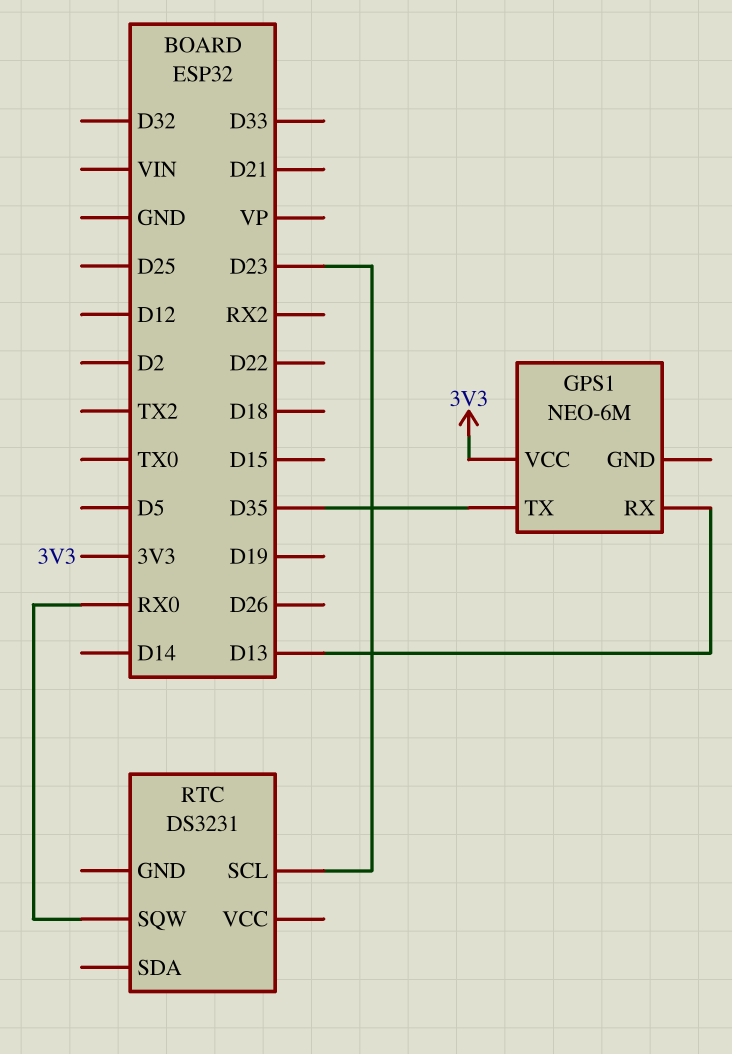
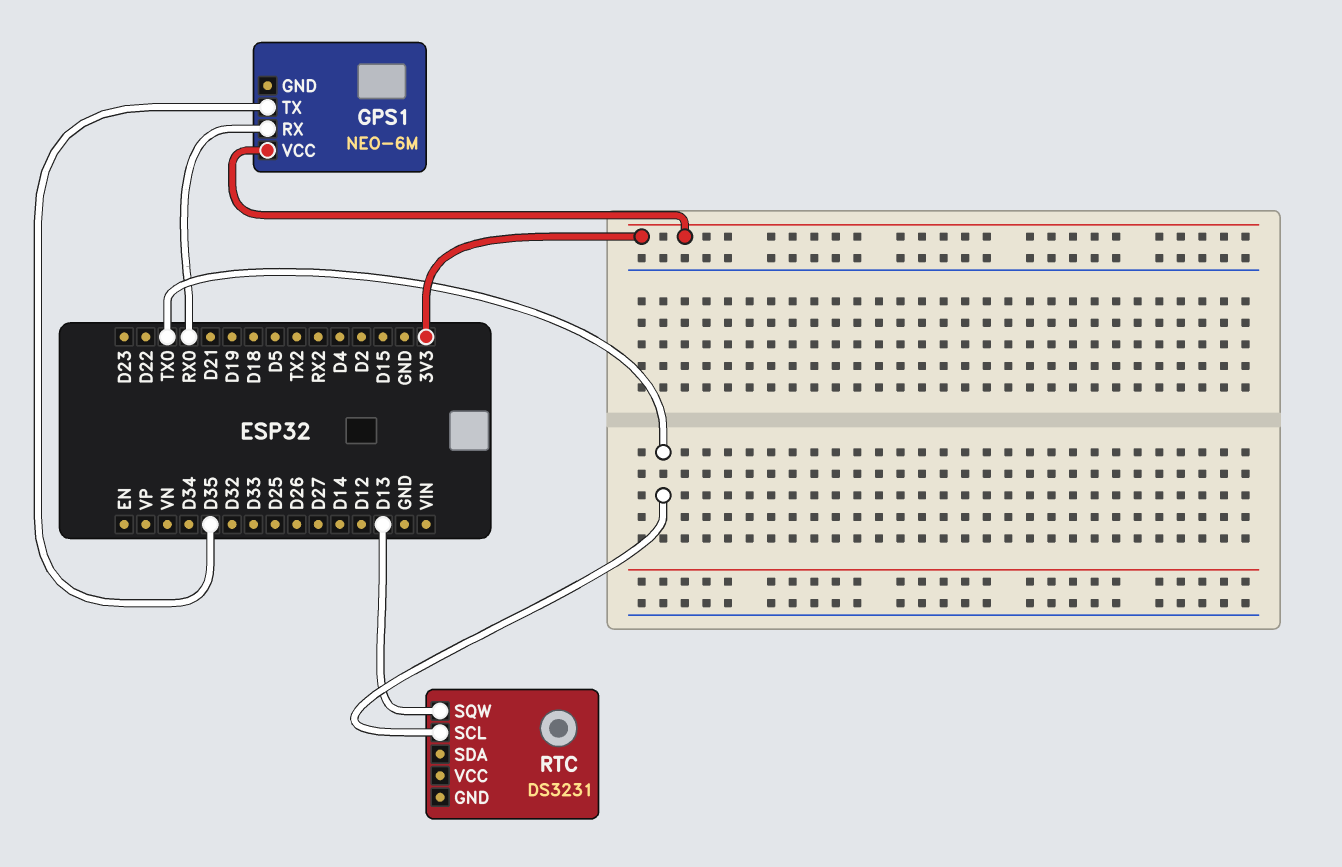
GPS1 pin RX: D13 -> RX0
RTC pin SCL: D23 -> TX0
RTC pin SQW: RX0 -> D13

